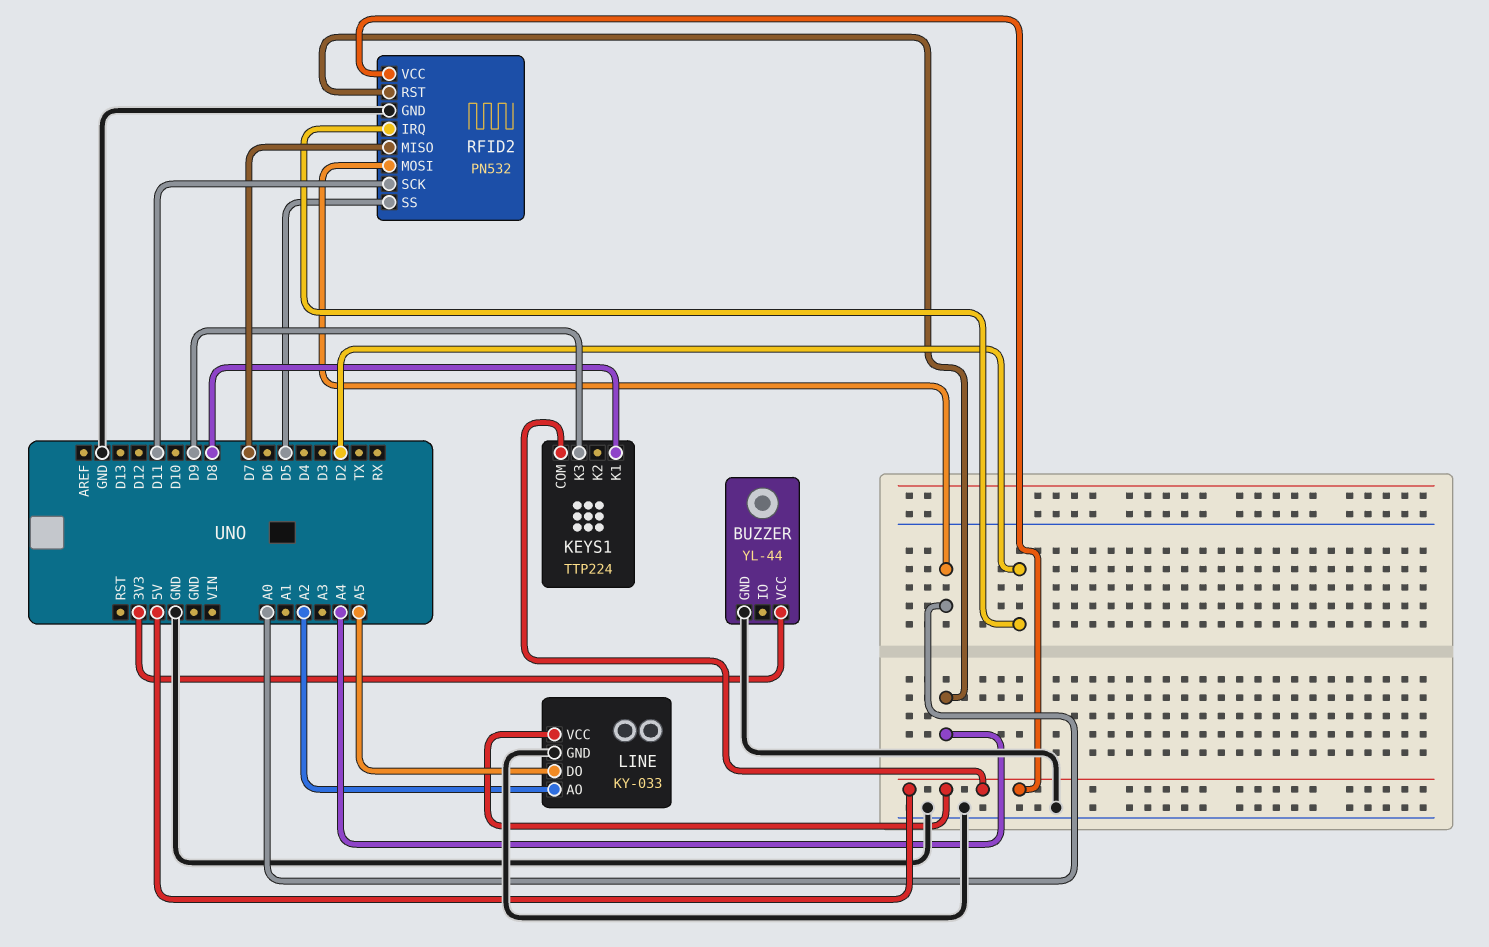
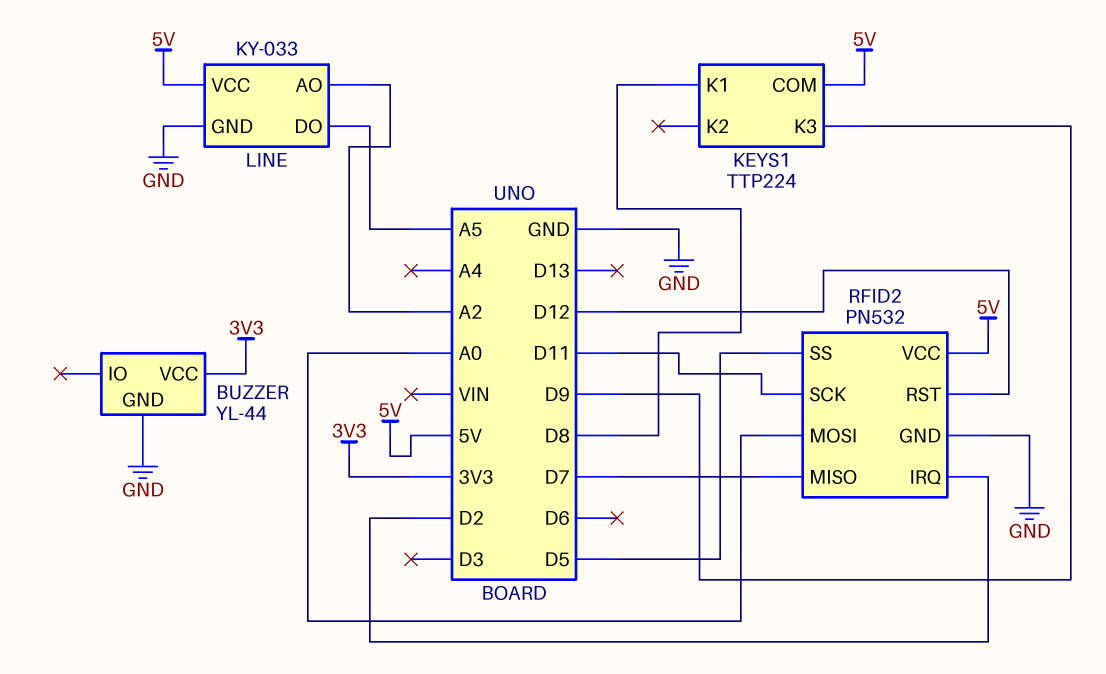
RFID2 pin RST: A4 -> D12

